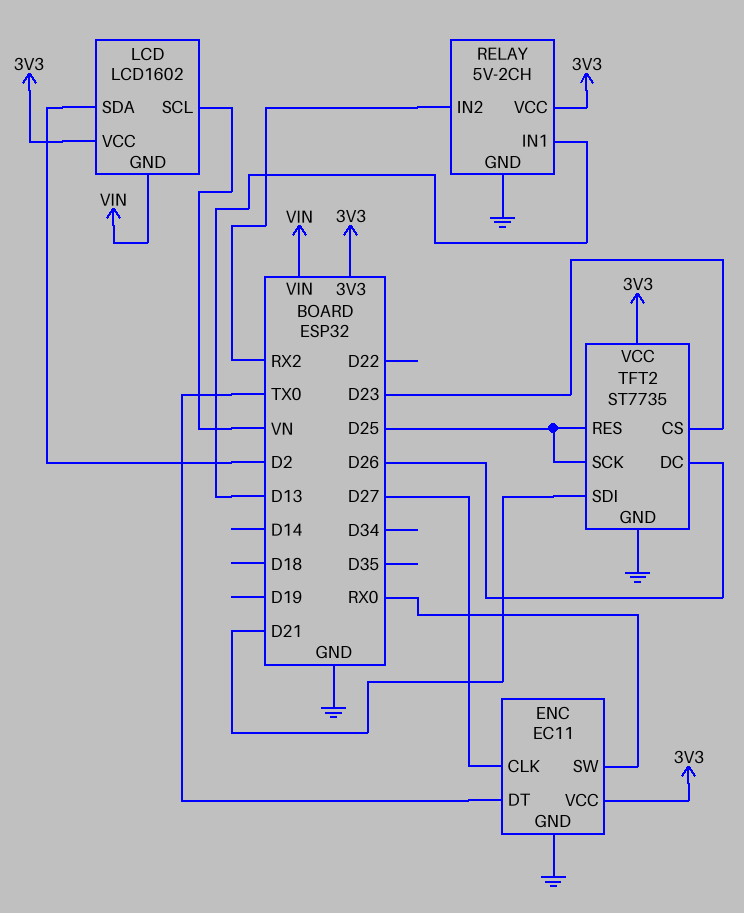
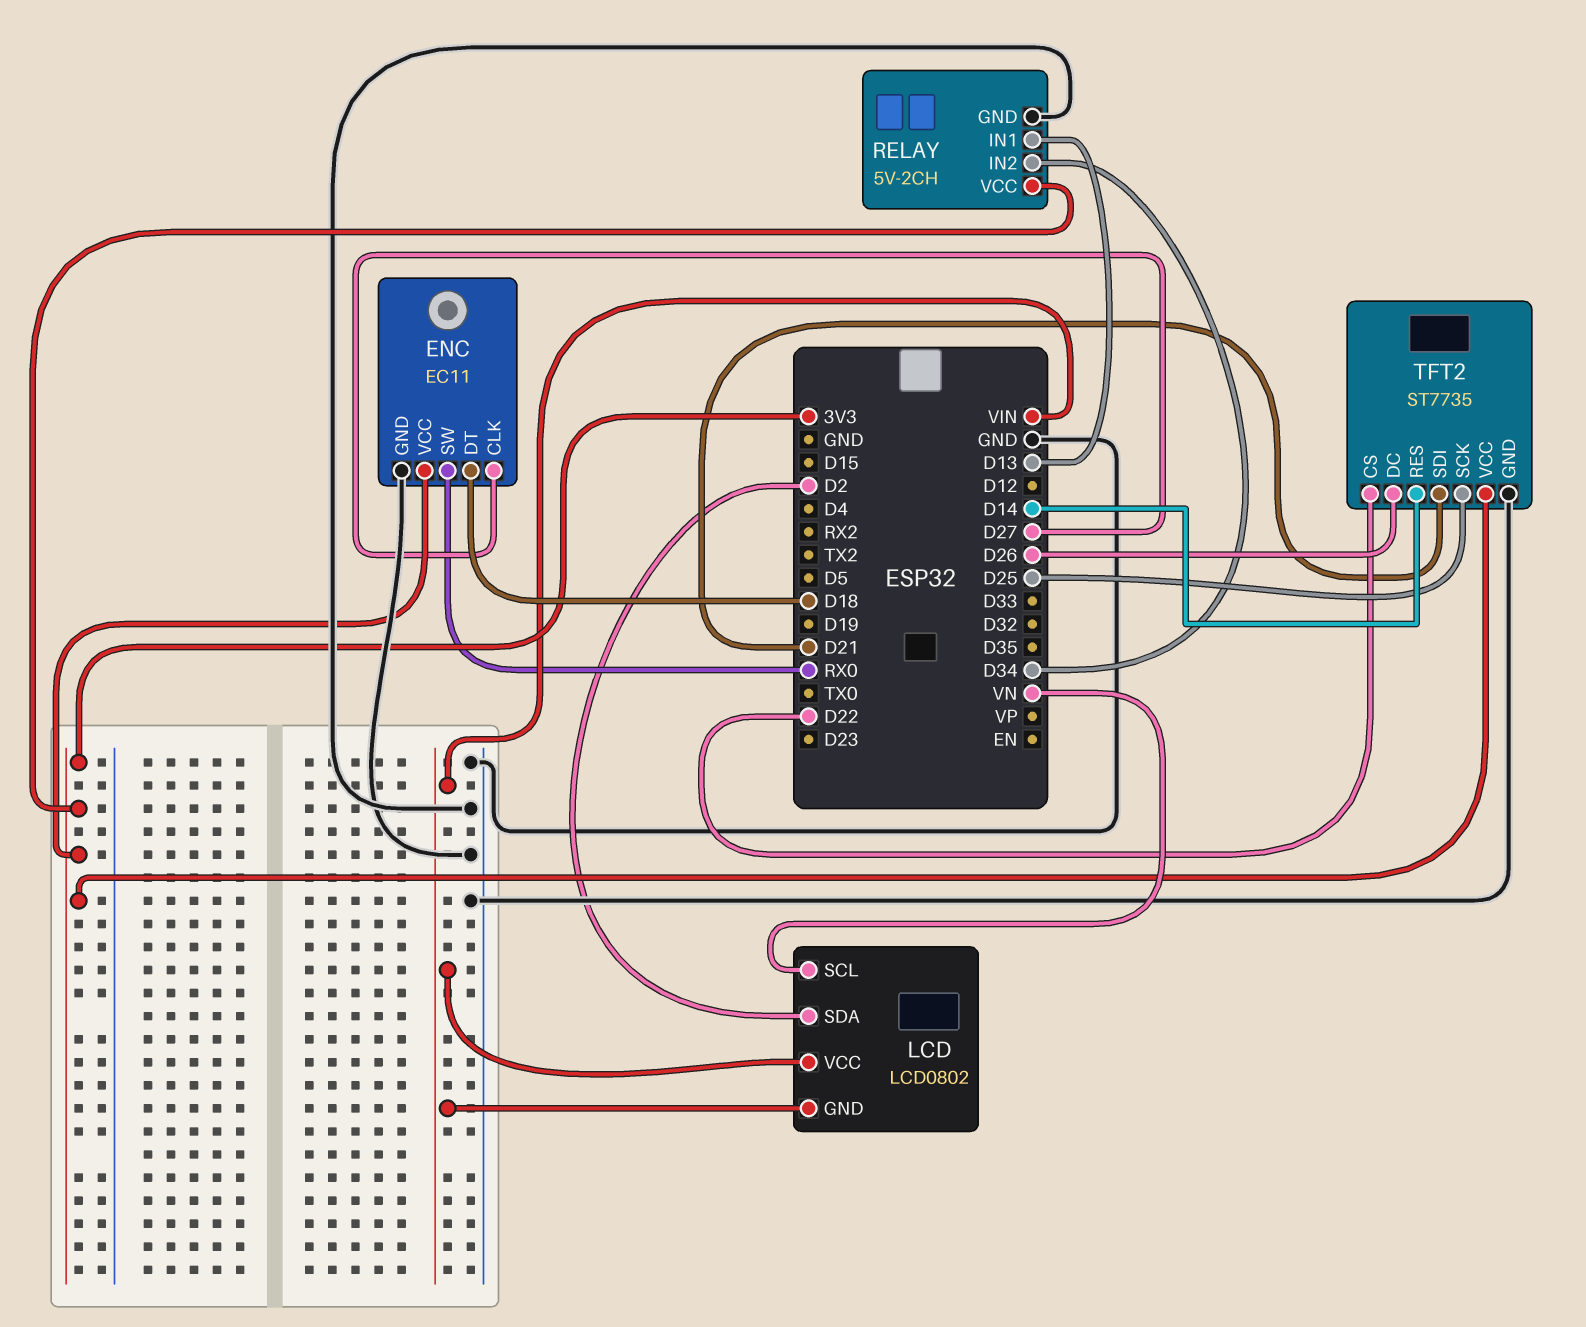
ENC pin DT: TX0 -> D18
LCD: LCD1602 -> LCD0802
LCD pin VCC: 3V3 -> VIN
RELAY pin IN2: RX2 -> D34
TFT2 pin CS: D23 -> D22
TFT2 pin RES: D25 -> D14

